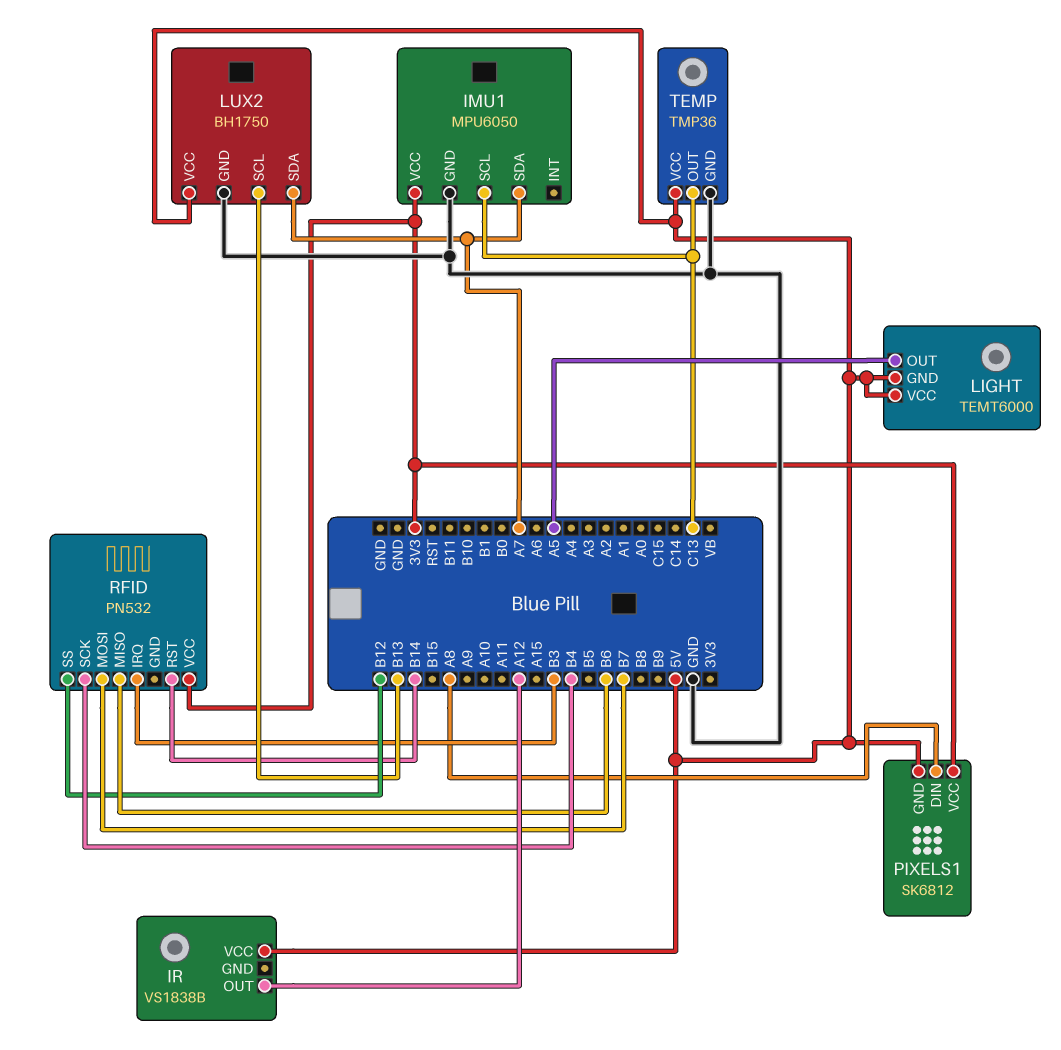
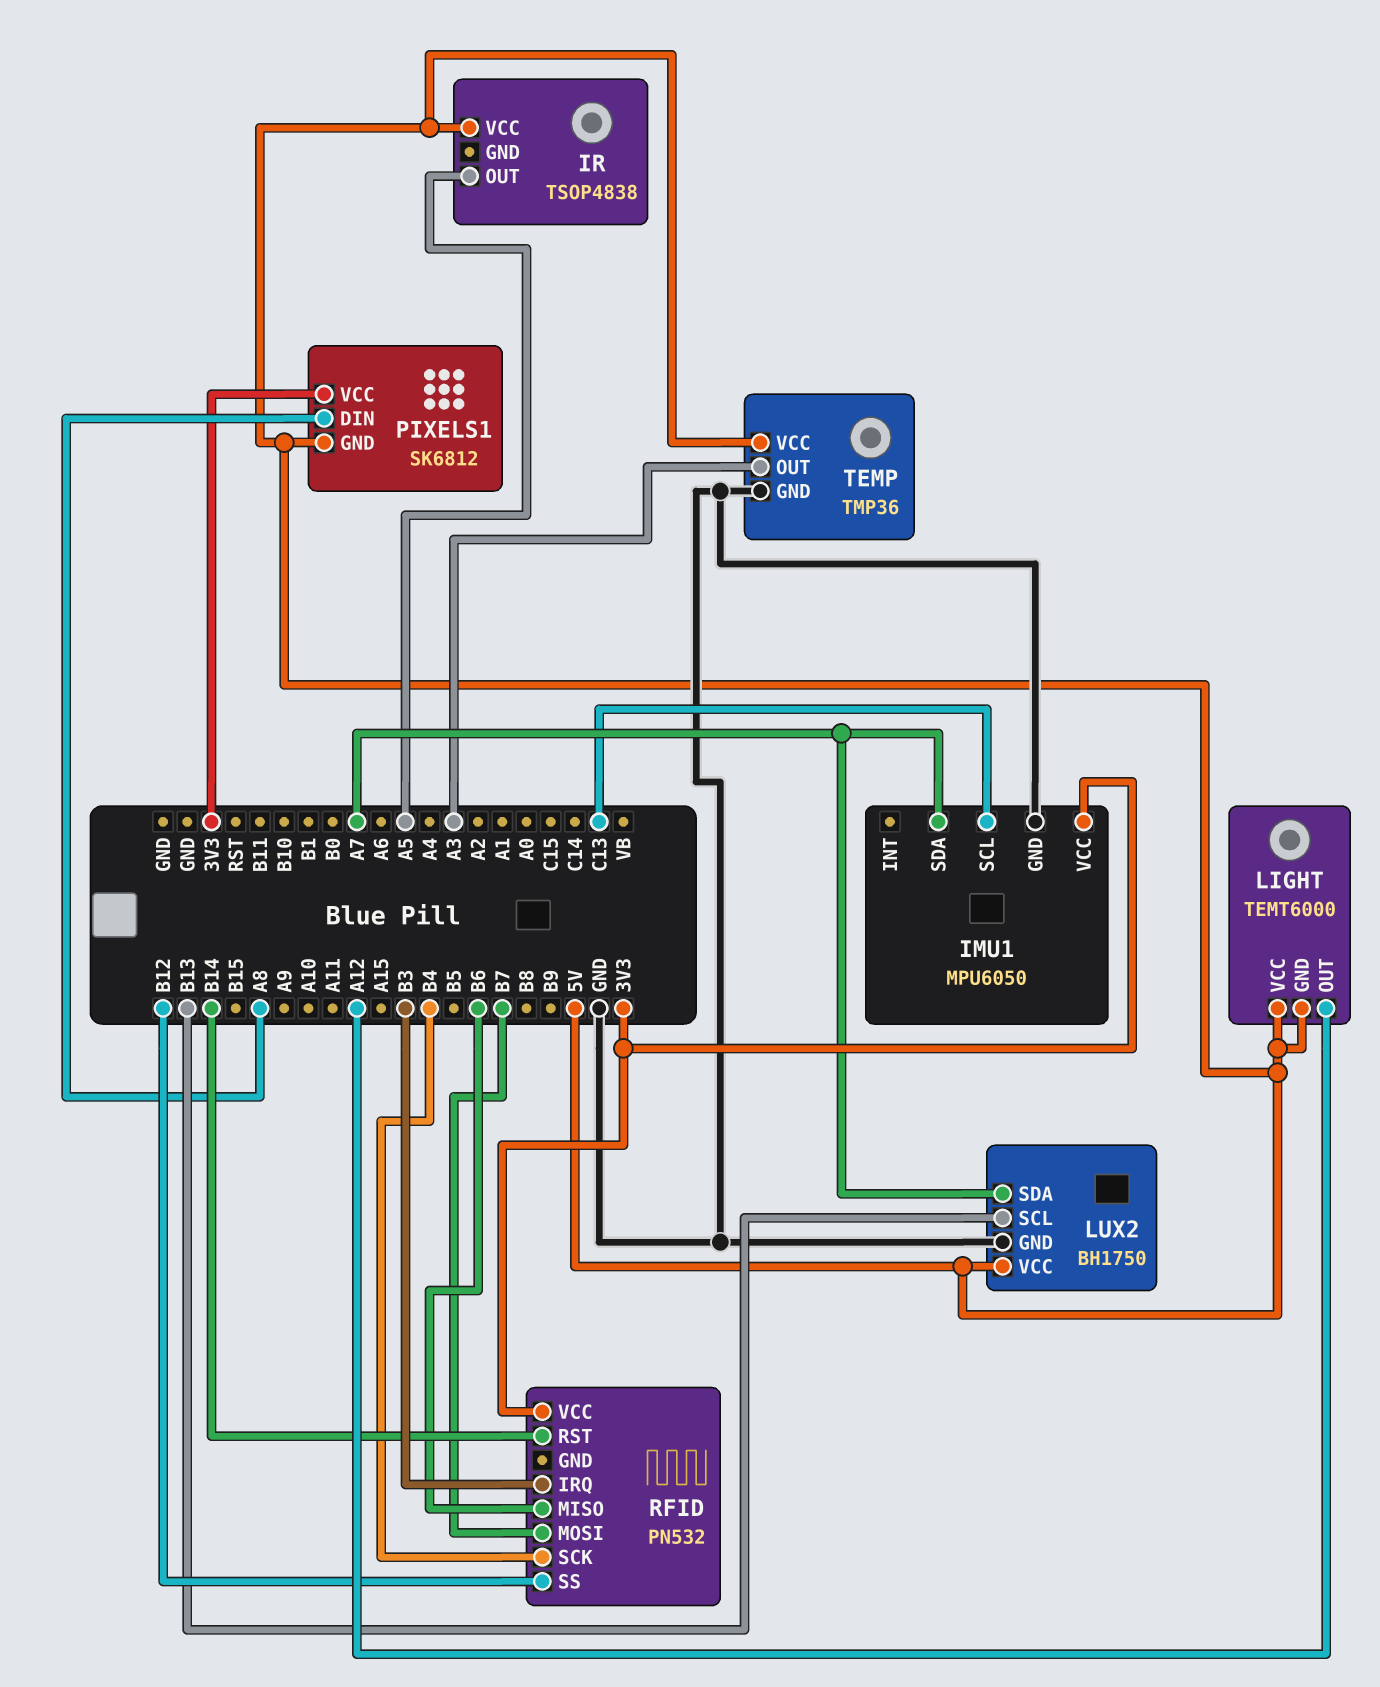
IR: VS1838B -> TSOP4838
IR pin OUT: A12 -> A5
LIGHT pin OUT: A5 -> A12
TEMP pin OUT: C13 -> A3

